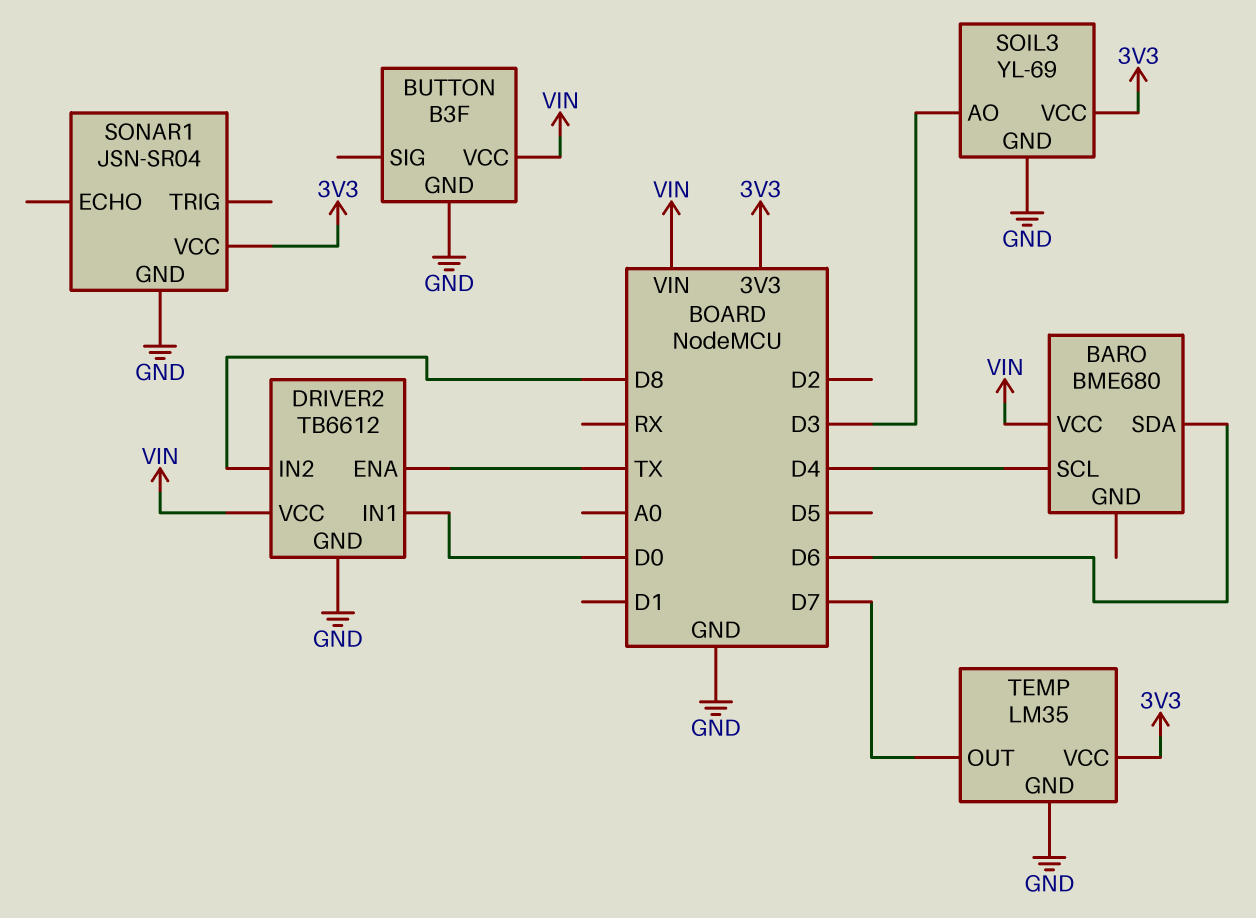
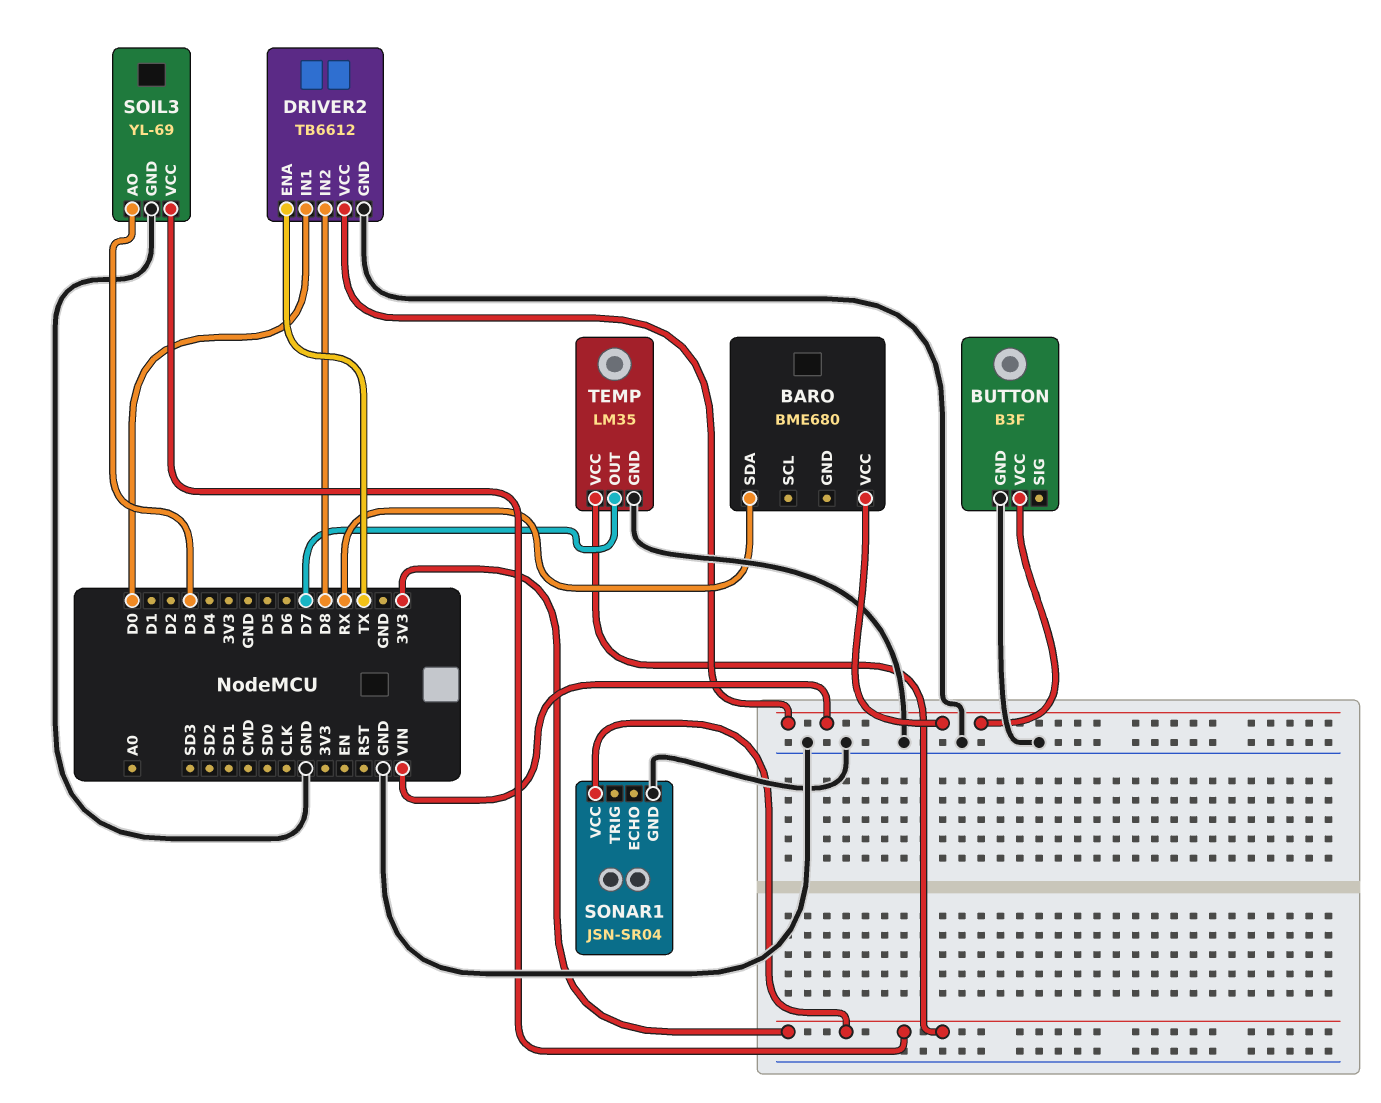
BARO pin SCL: D4 -> none
BARO pin SDA: D6 -> RX

